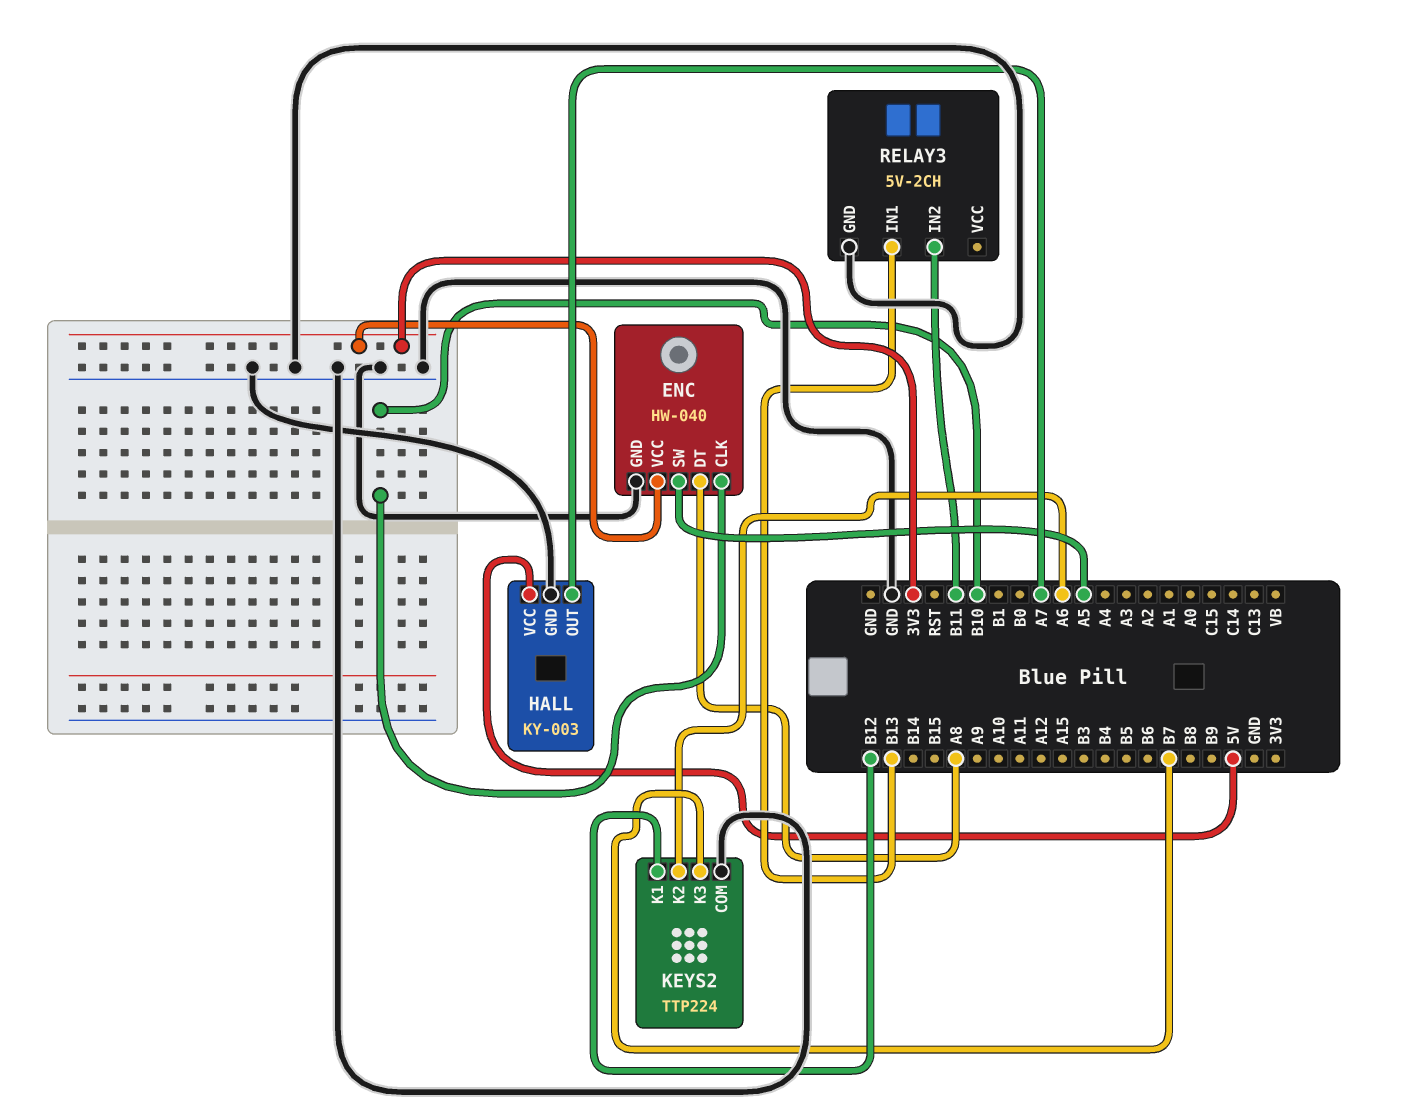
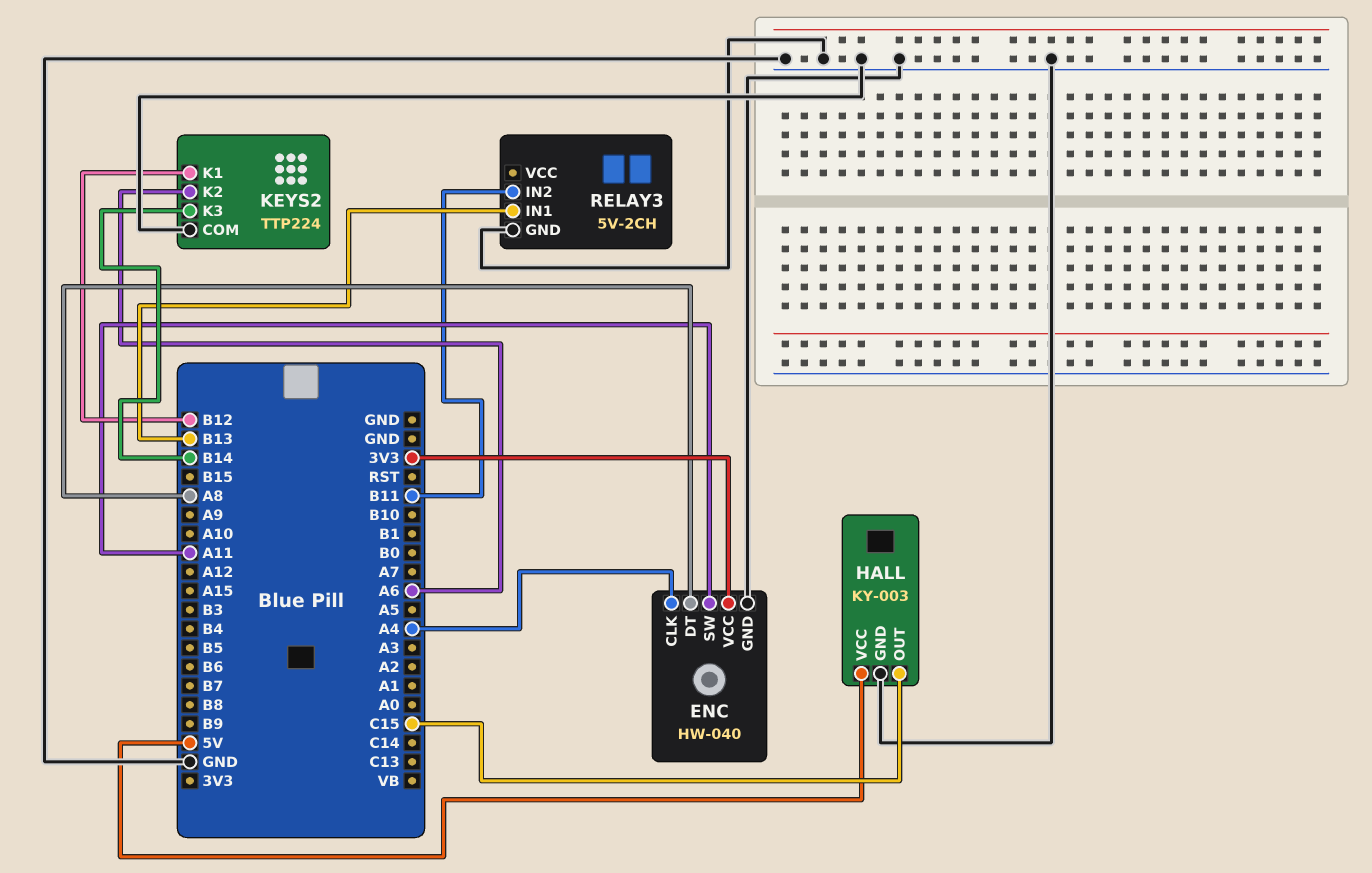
ENC pin CLK: B10 -> A4
ENC pin SW: A5 -> A11
HALL pin OUT: A7 -> C15
KEYS2 pin K3: B7 -> B14

